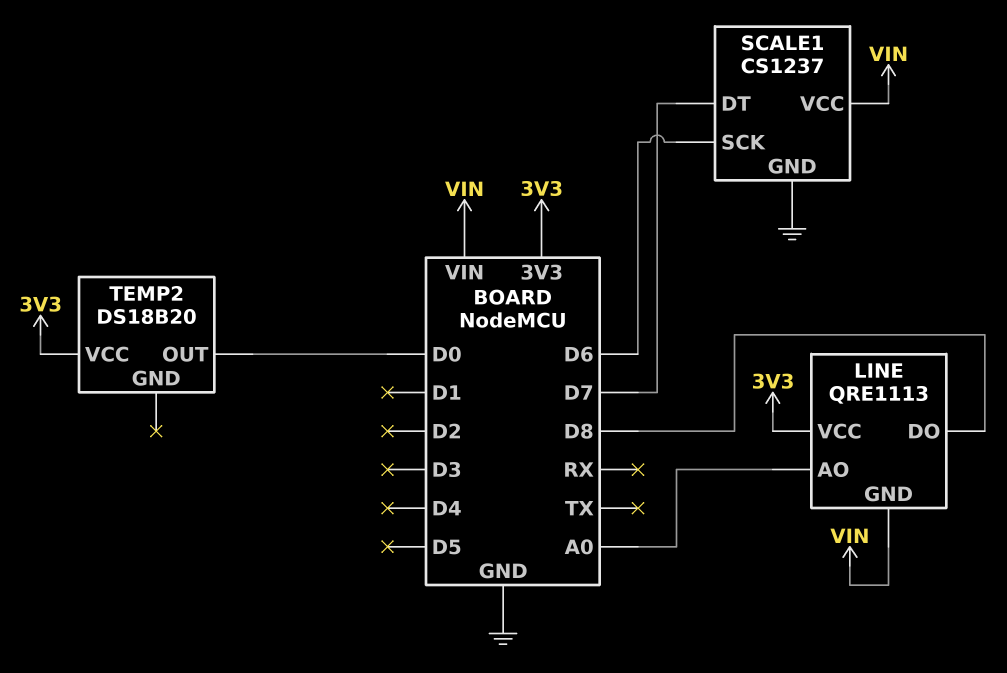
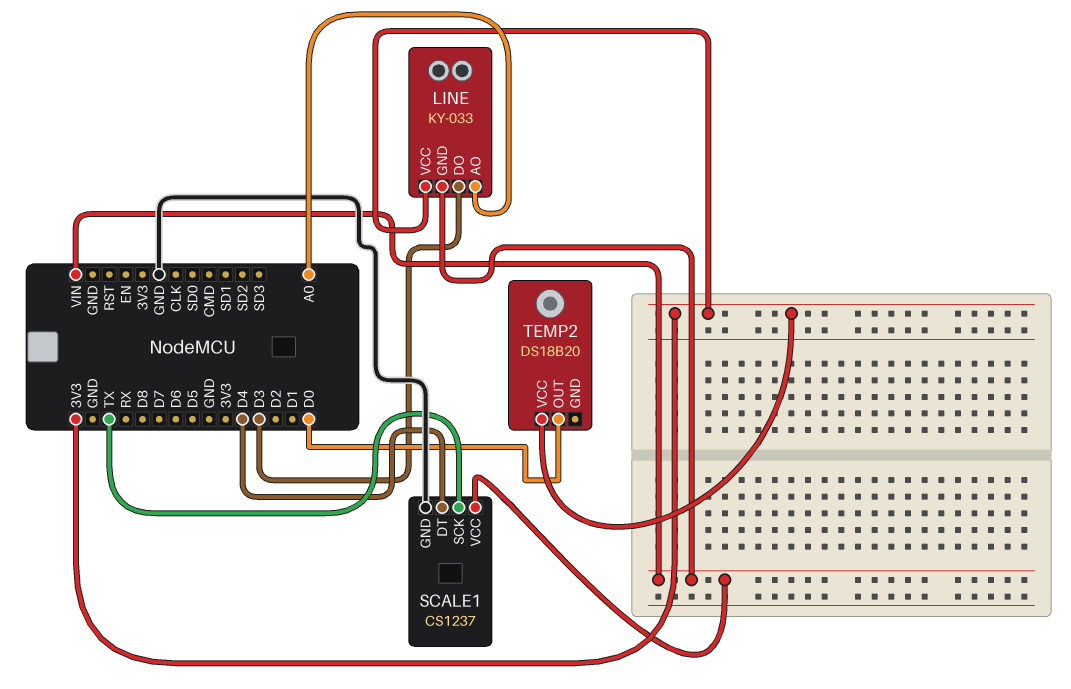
LINE: QRE1113 -> KY-033
LINE pin DO: D8 -> D3
SCALE1 pin DT: D7 -> D4
SCALE1 pin SCK: D6 -> TX

